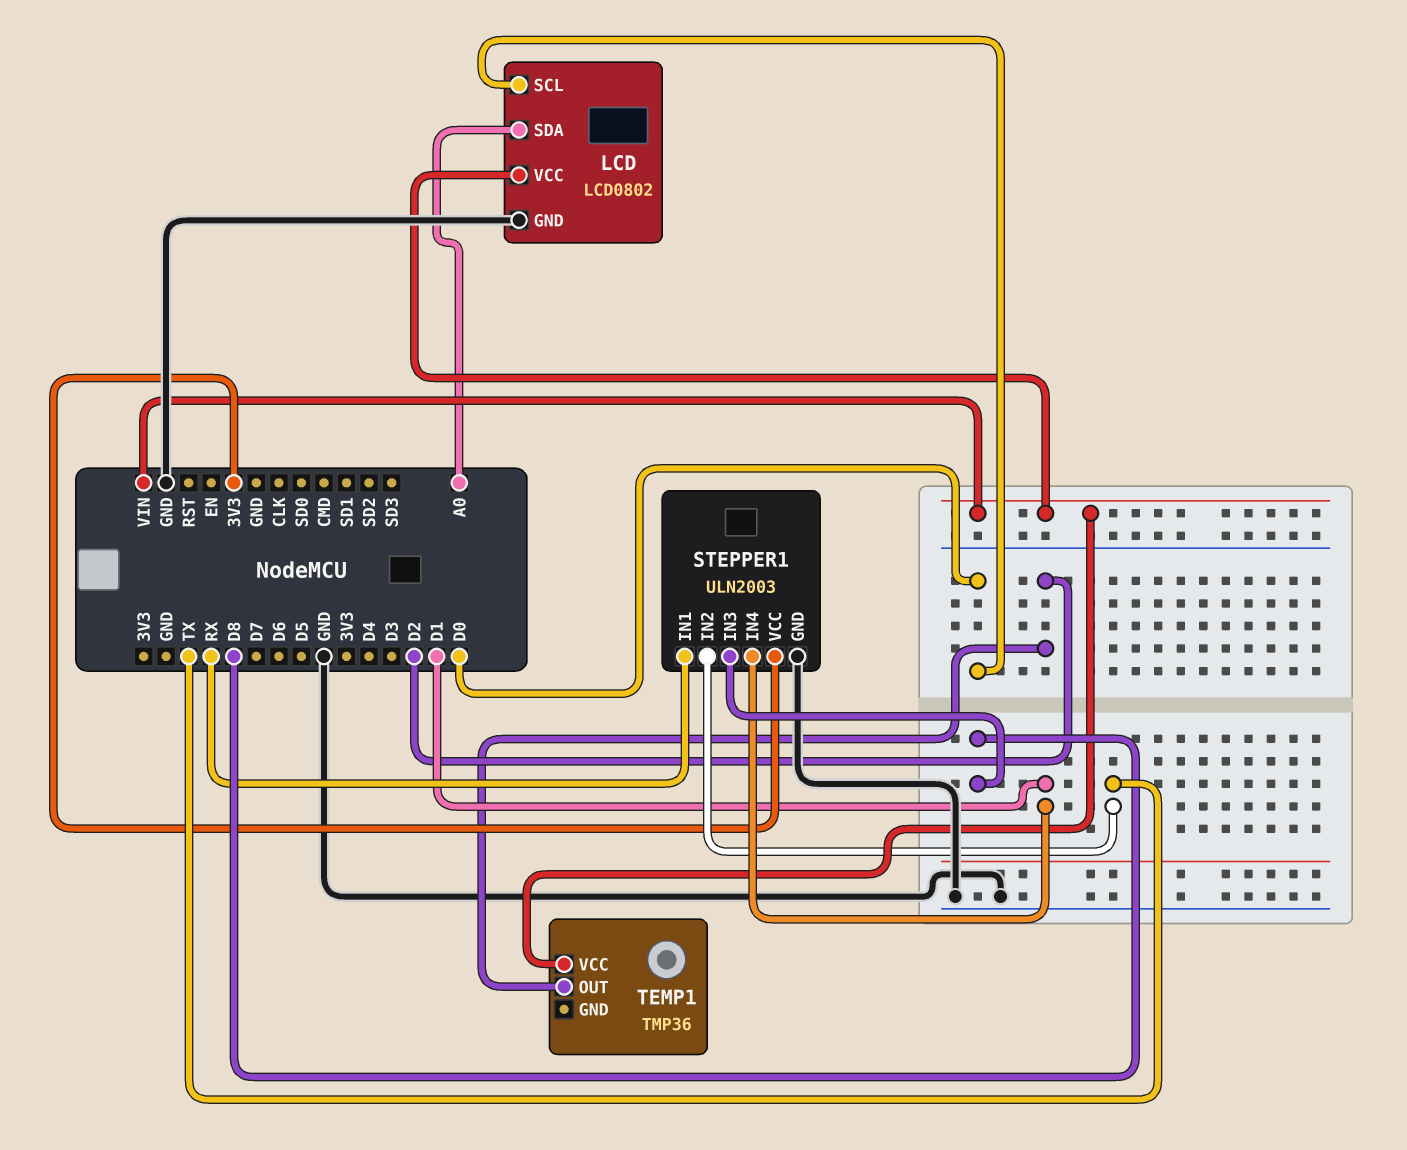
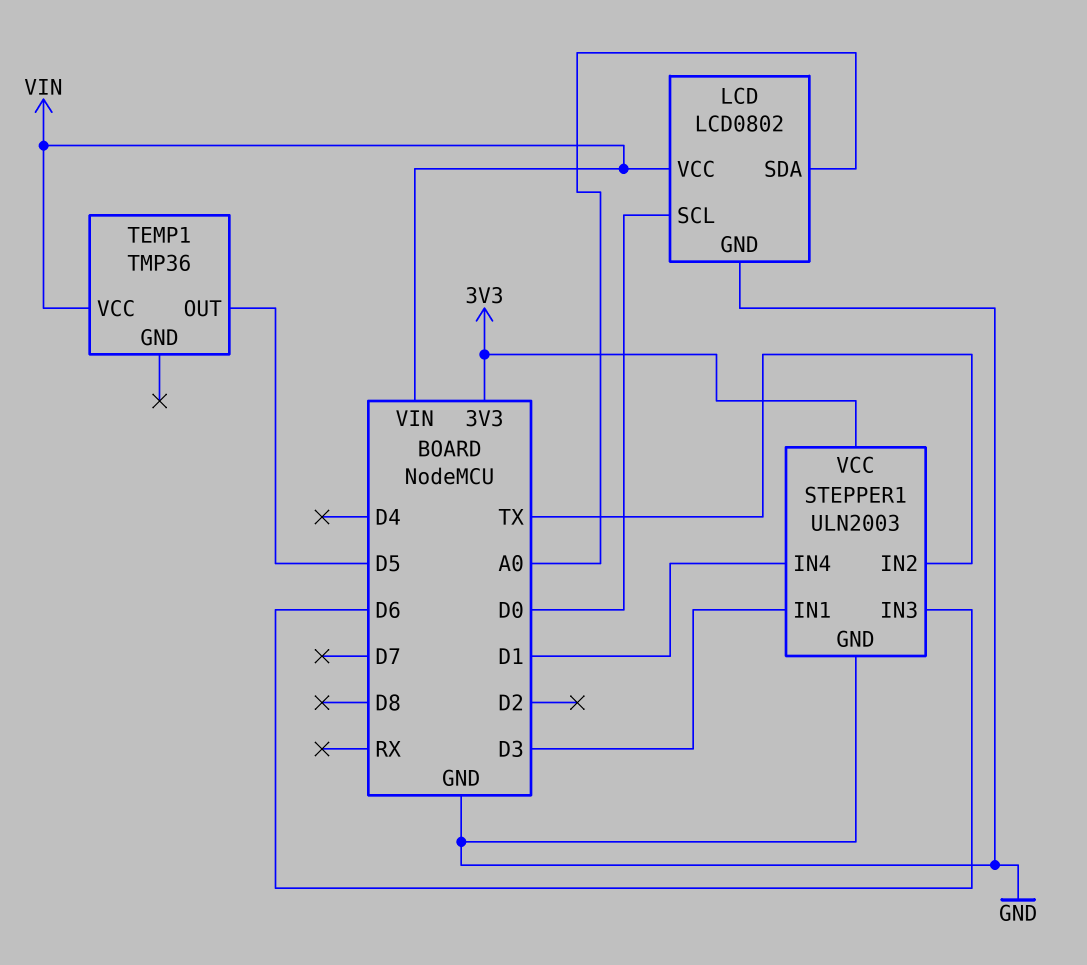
STEPPER1 pin IN1: RX -> D3
STEPPER1 pin IN3: D8 -> D6
TEMP1 pin OUT: D2 -> D5

